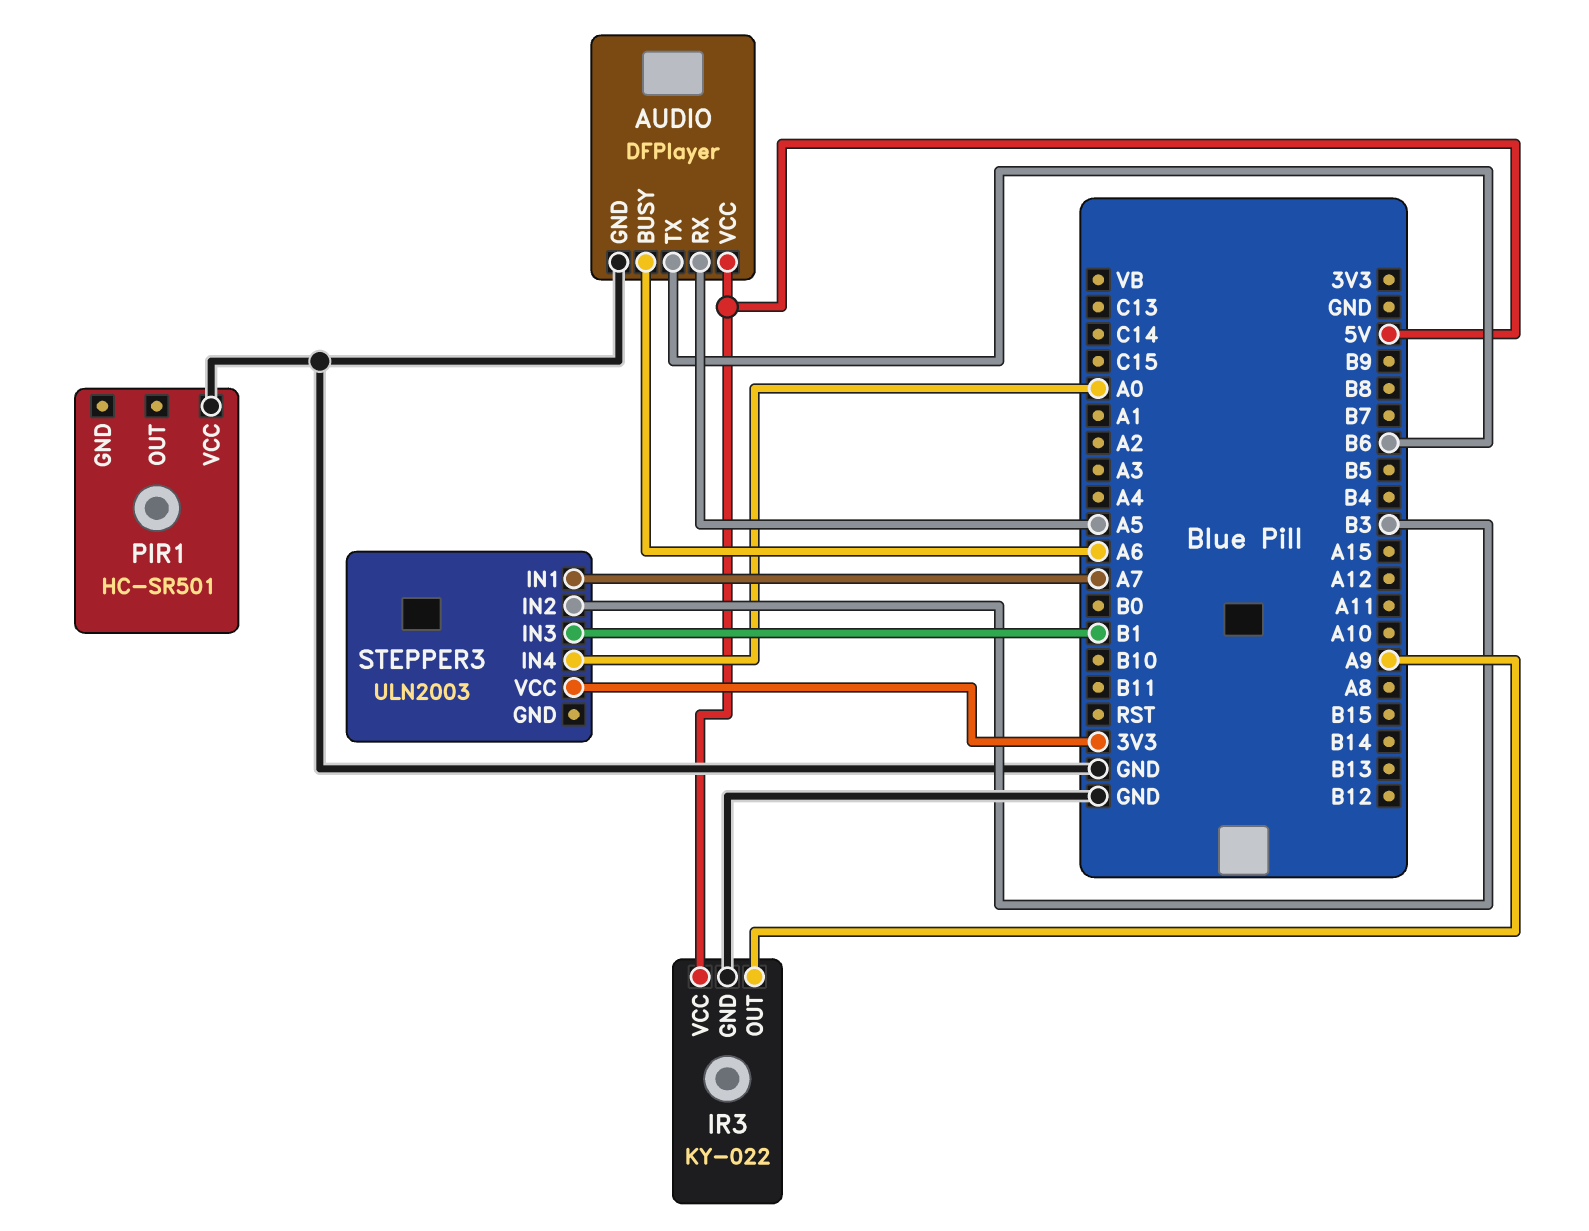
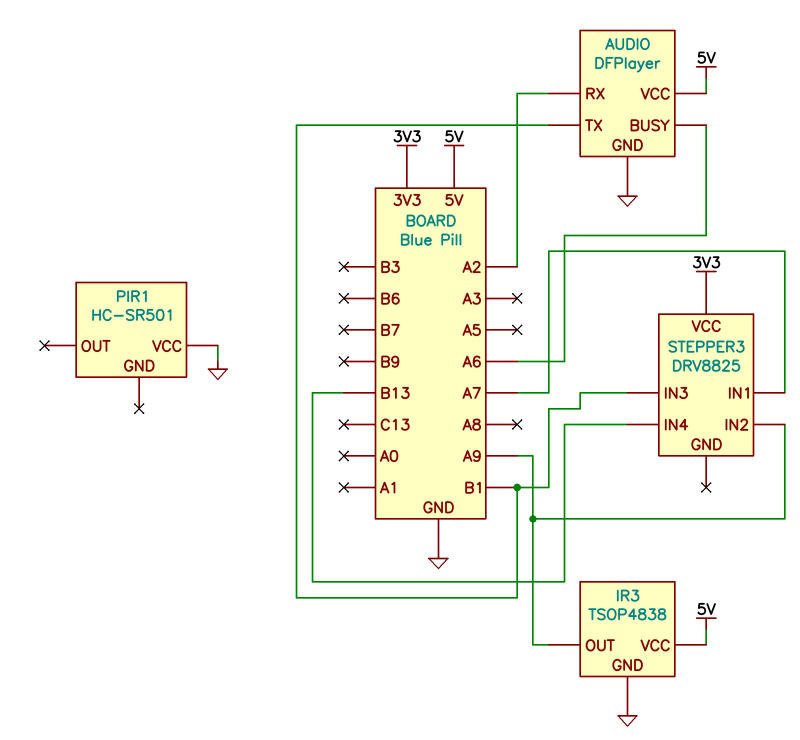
AUDIO pin RX: A5 -> A2
AUDIO pin TX: B6 -> B1
IR3: KY-022 -> TSOP4838
STEPPER3: ULN2003 -> DRV8825
STEPPER3 pin IN2: B3 -> A9
STEPPER3 pin IN4: A0 -> B13

